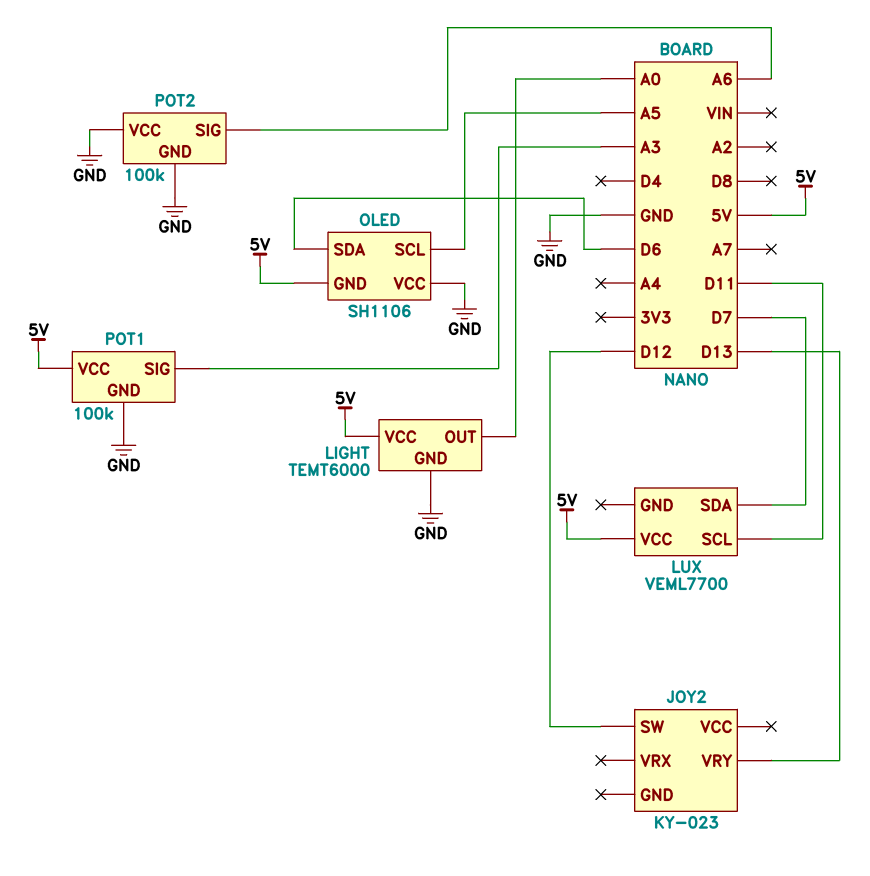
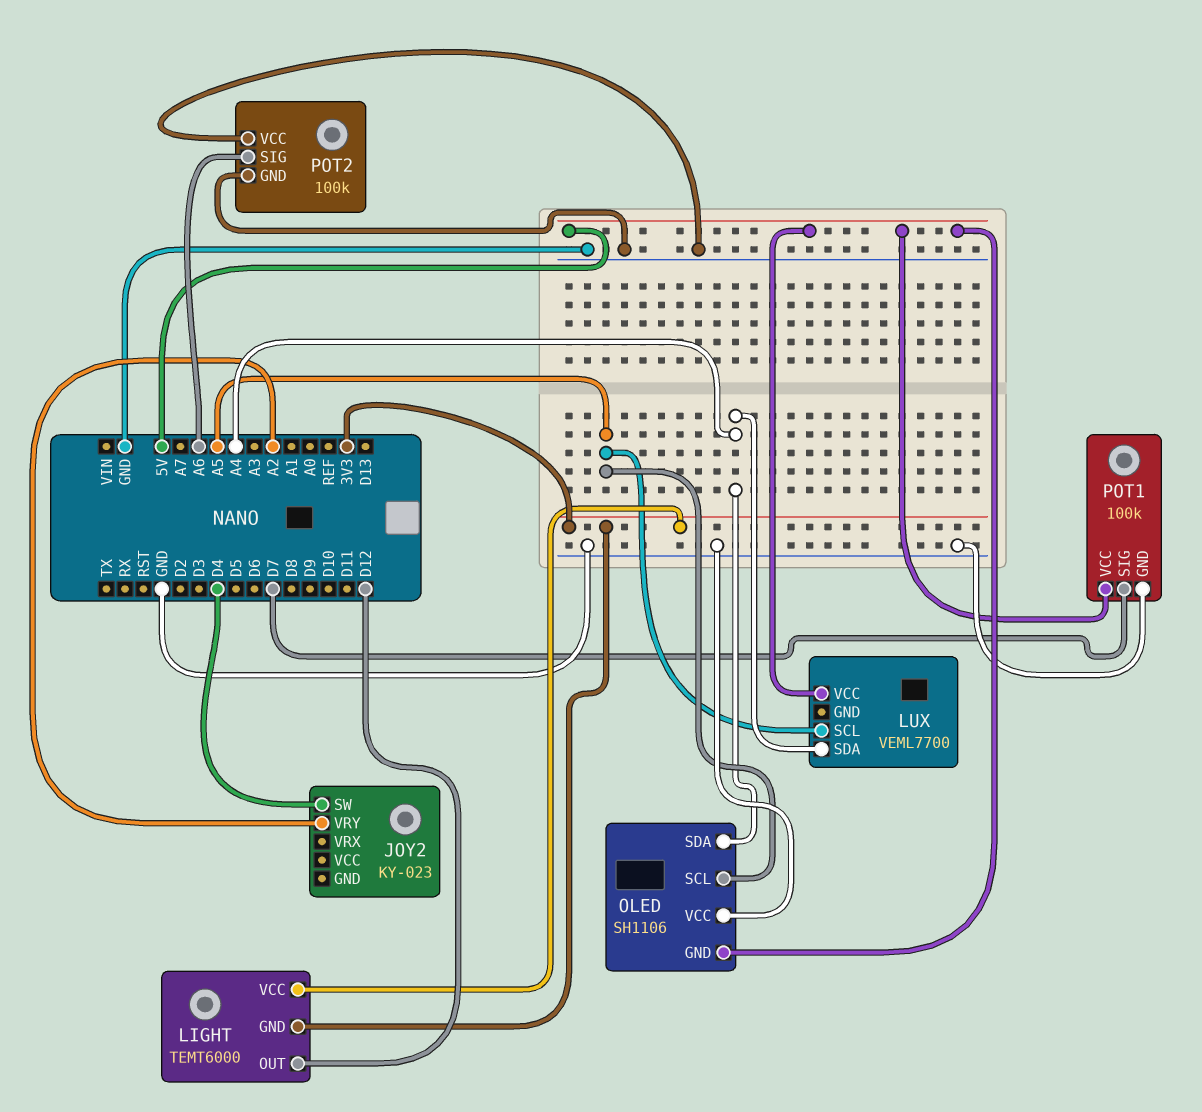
JOY2 pin SW: D12 -> D4
JOY2 pin VRY: D13 -> A2
LIGHT pin GND: GND -> 3V3
LIGHT pin OUT: A0 -> D12
LIGHT pin VCC: 5V -> 3V3
LUX pin SCL: D11 -> A5
LUX pin SDA: D7 -> A4
OLED pin SDA: D6 -> A4
POT1 pin SIG: A3 -> D7

